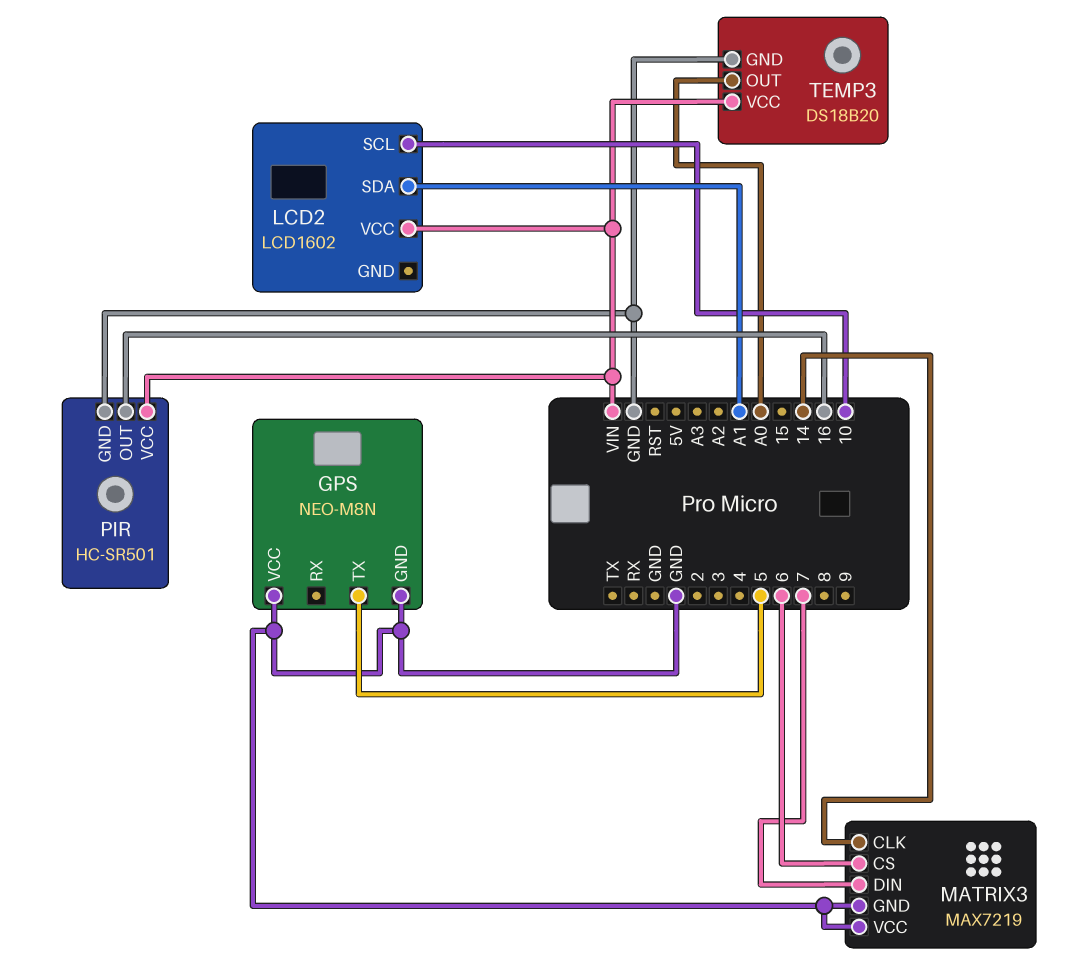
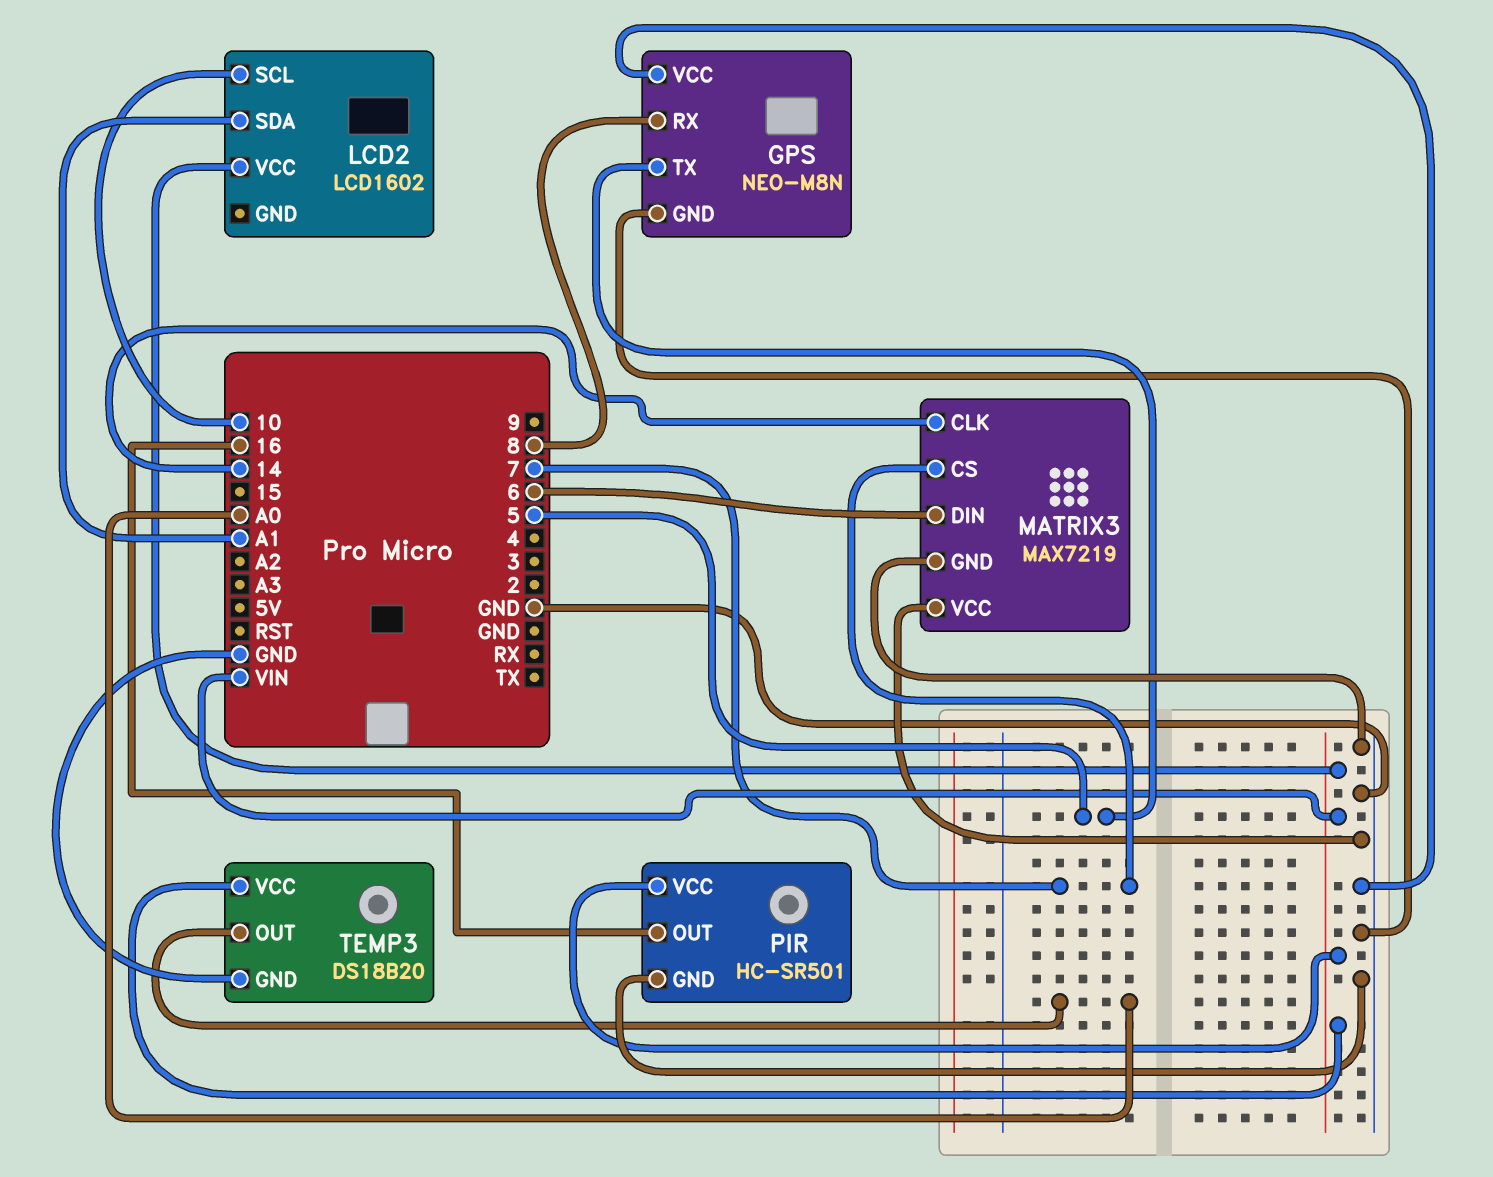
GPS pin RX: none -> 8
MATRIX3 pin CS: 6 -> 7
MATRIX3 pin DIN: 7 -> 6

